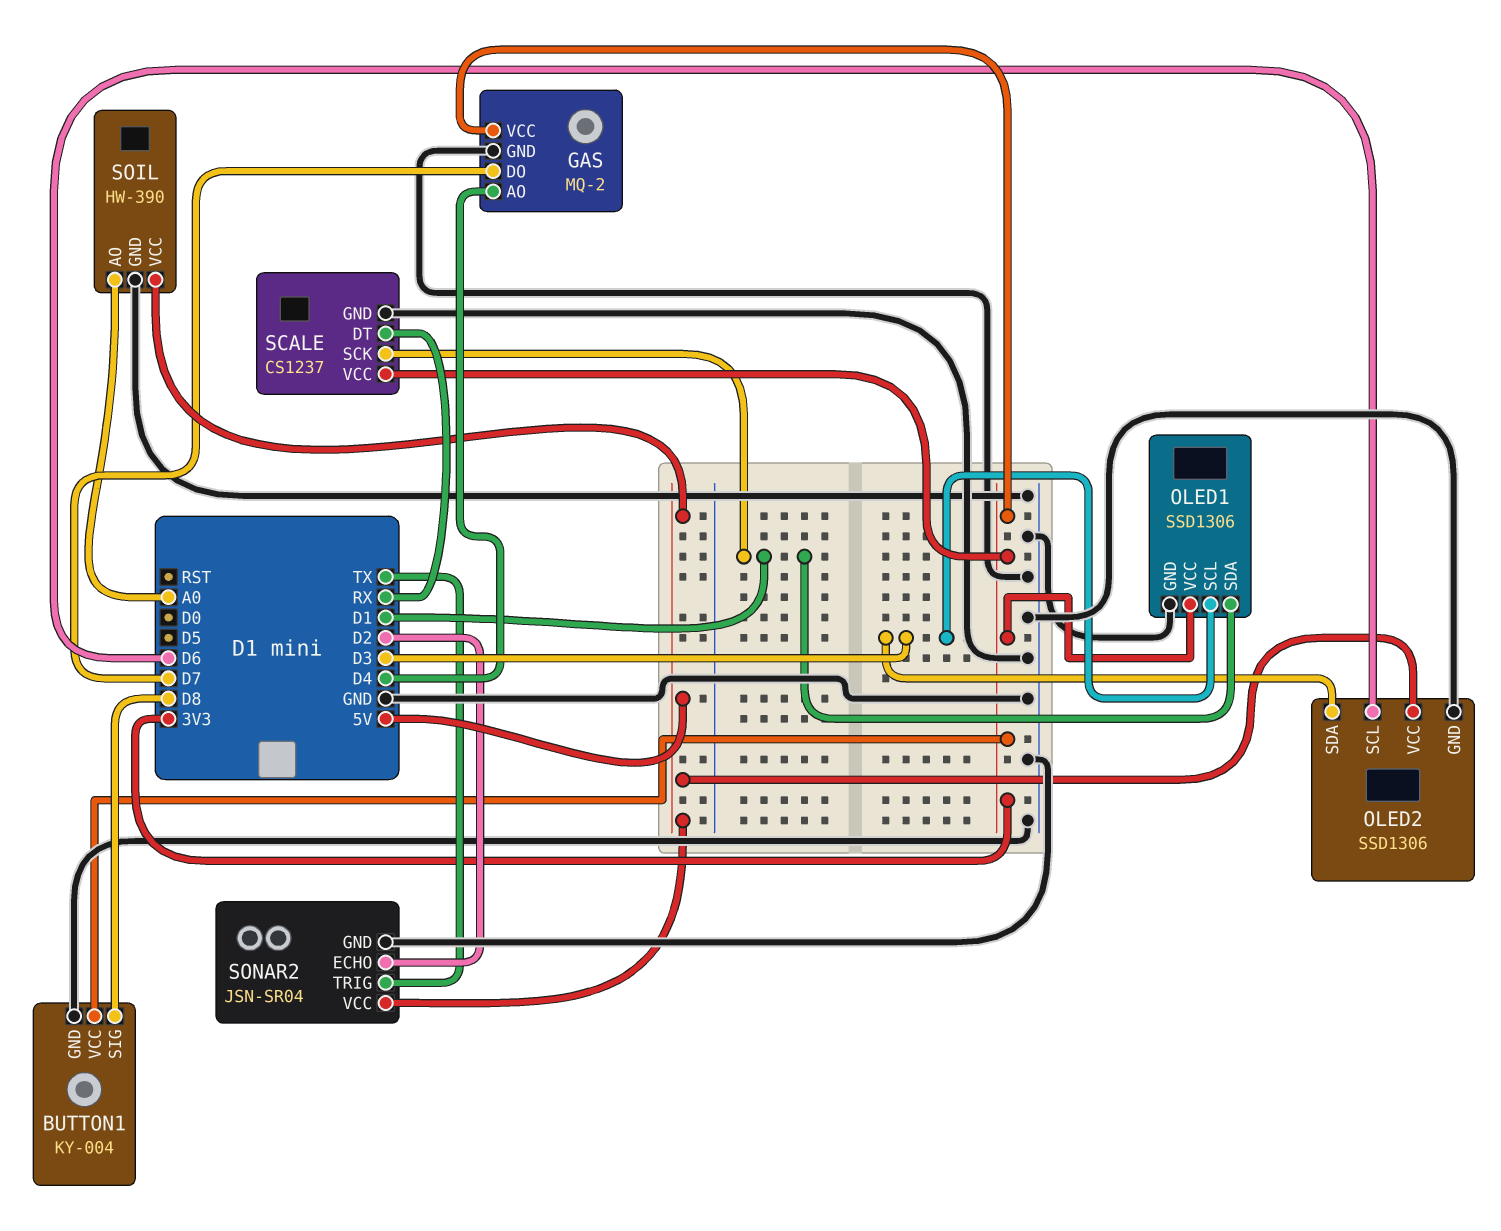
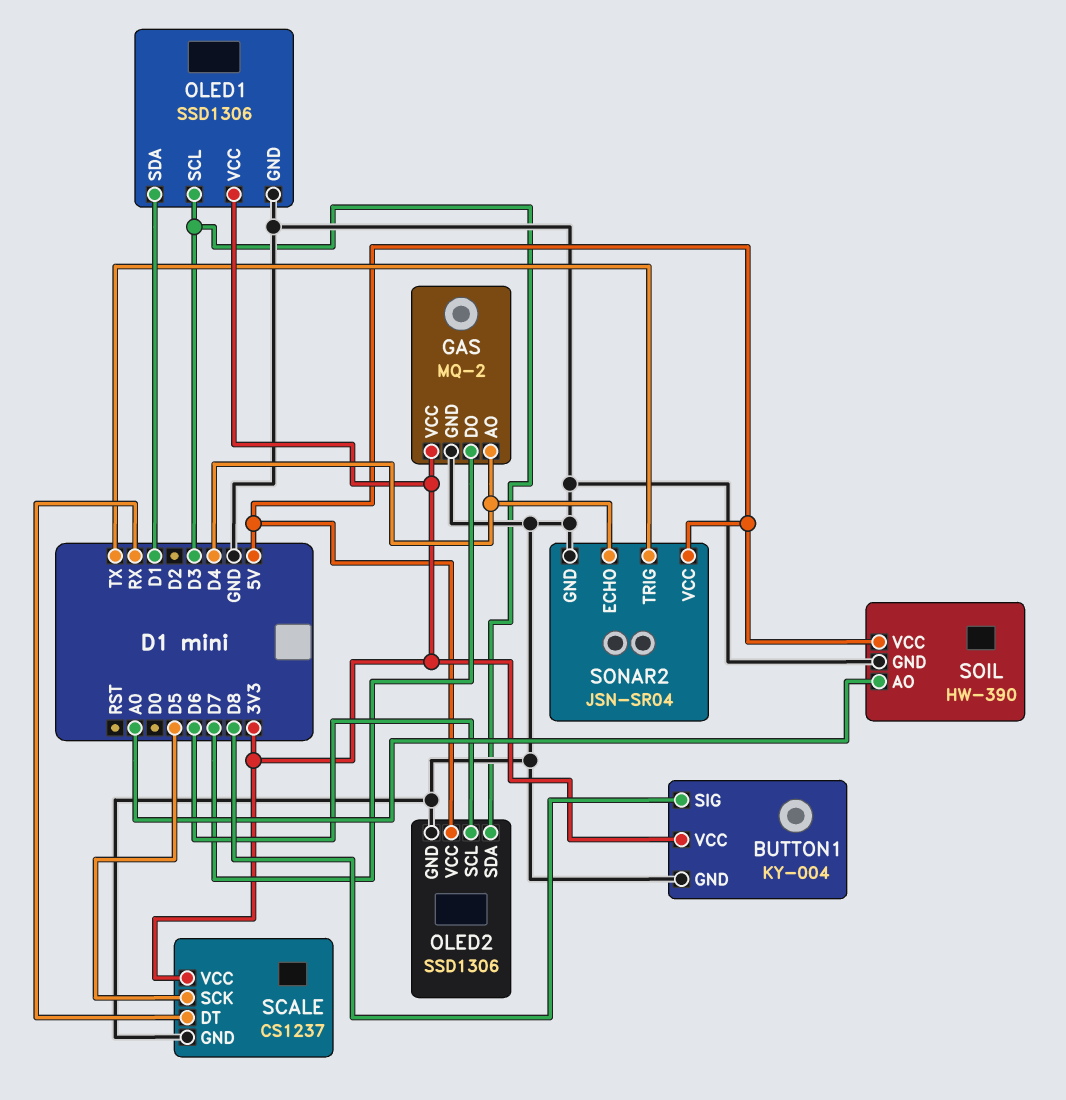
SCALE pin SCK: D1 -> D5
SONAR2 pin ECHO: D2 -> D4

